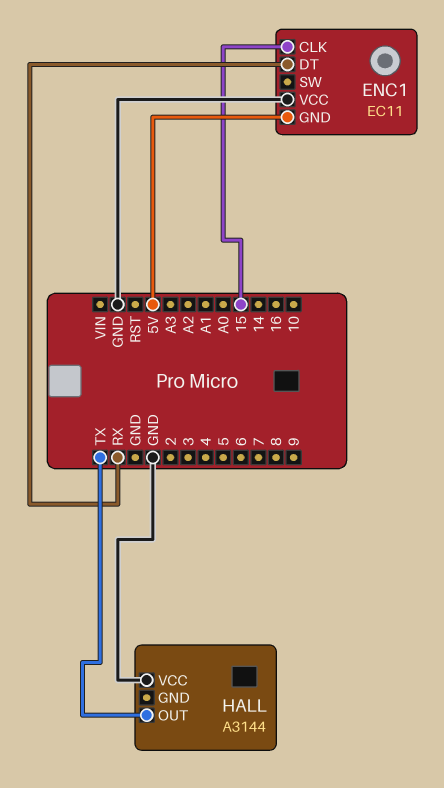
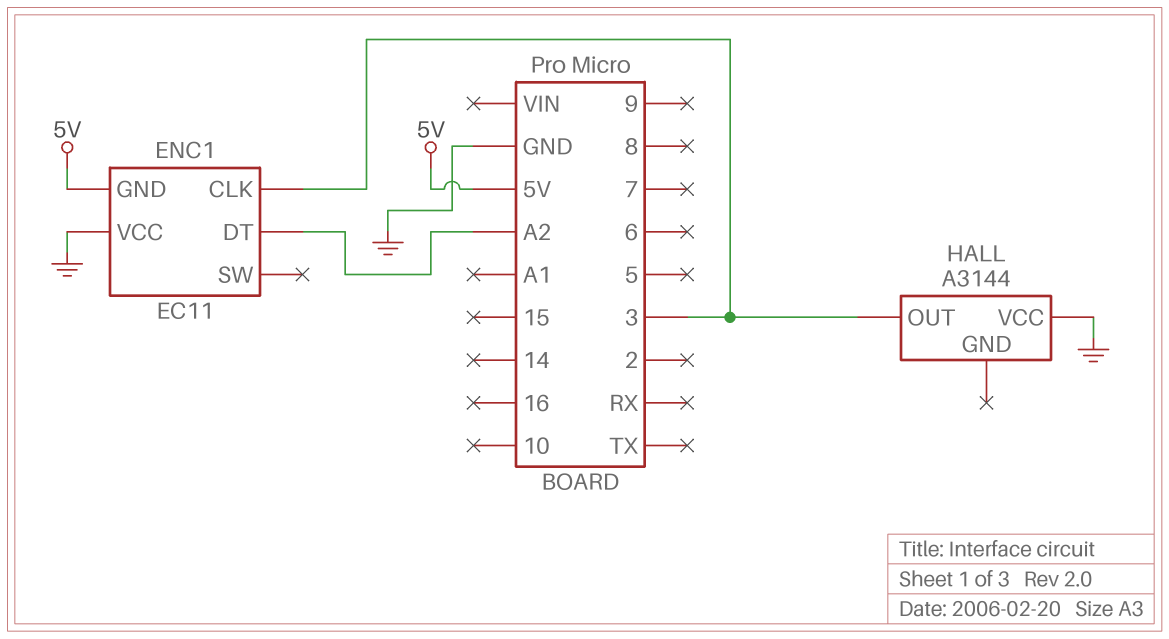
ENC1 pin CLK: 15 -> 3
ENC1 pin DT: RX -> A2
HALL pin OUT: TX -> 3

